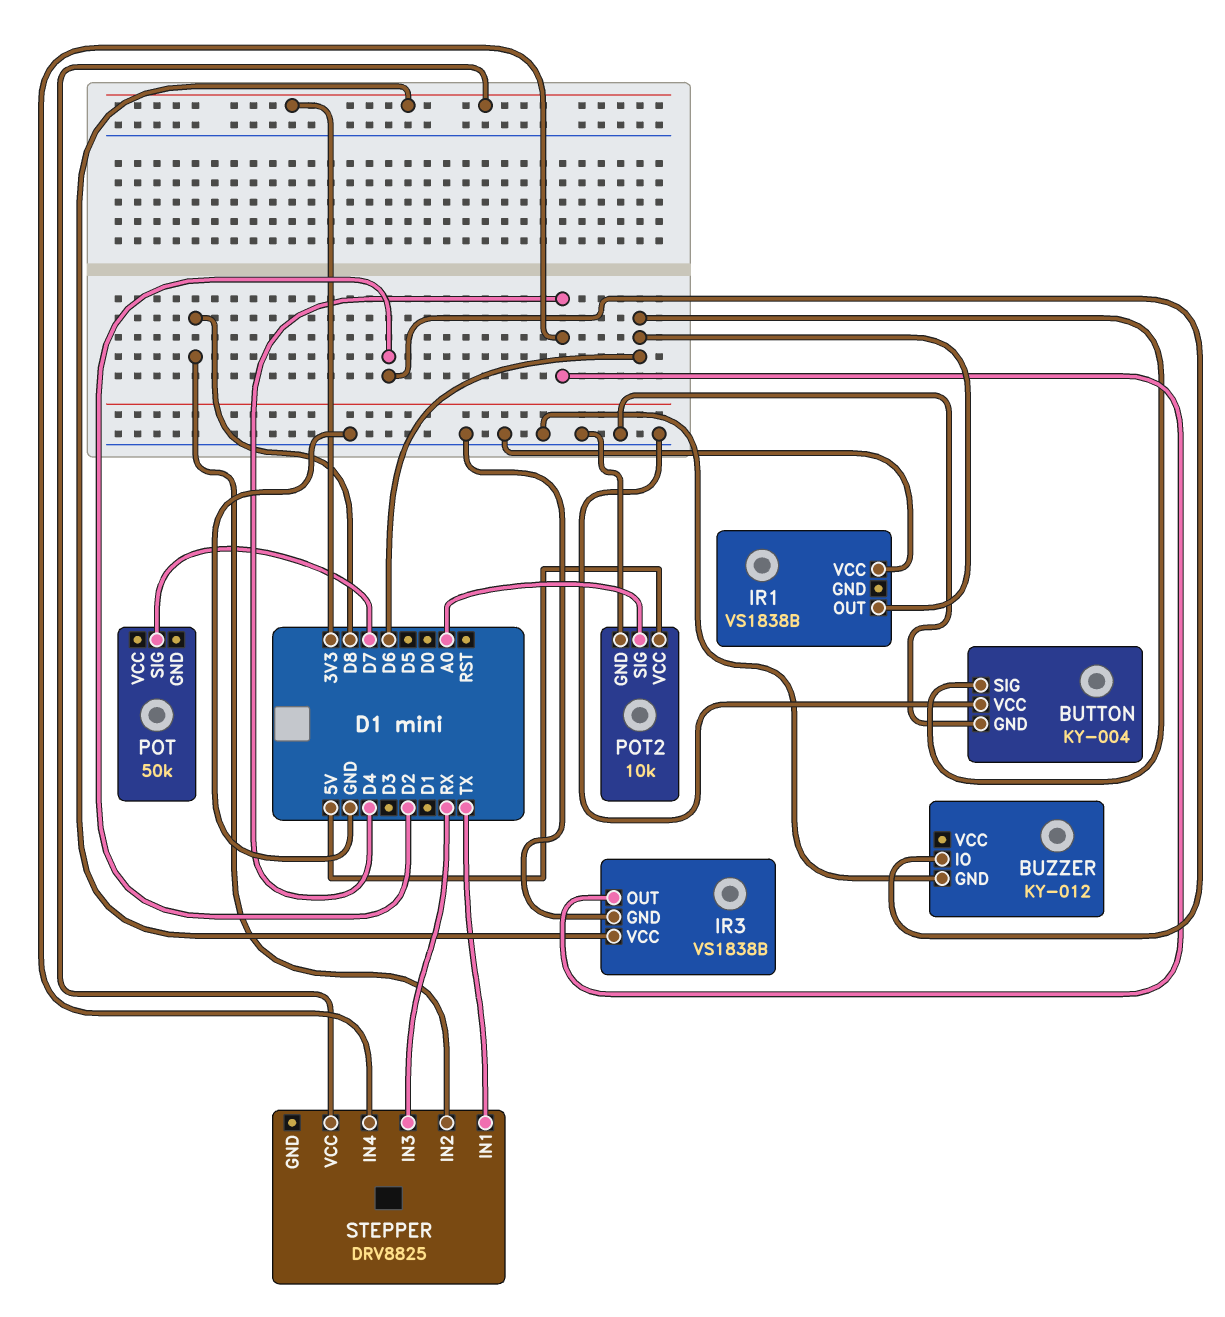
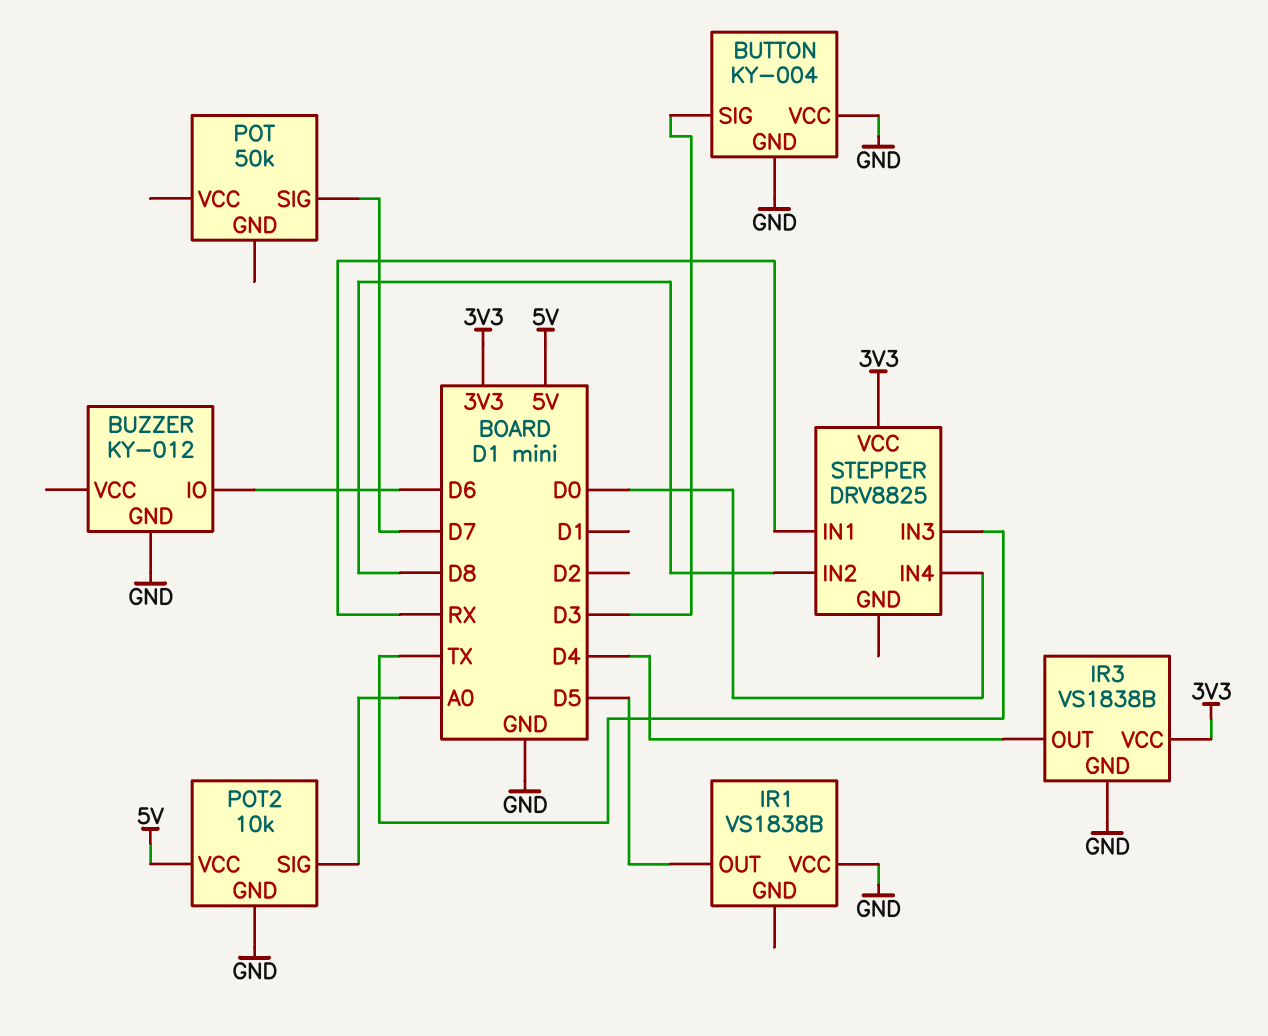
BUTTON pin SIG: D6 -> D3
BUZZER pin IO: D2 -> D6
IR1 pin OUT: D6 -> D5
STEPPER pin IN1: TX -> RX
STEPPER pin IN3: RX -> TX
STEPPER pin IN4: D4 -> D0

